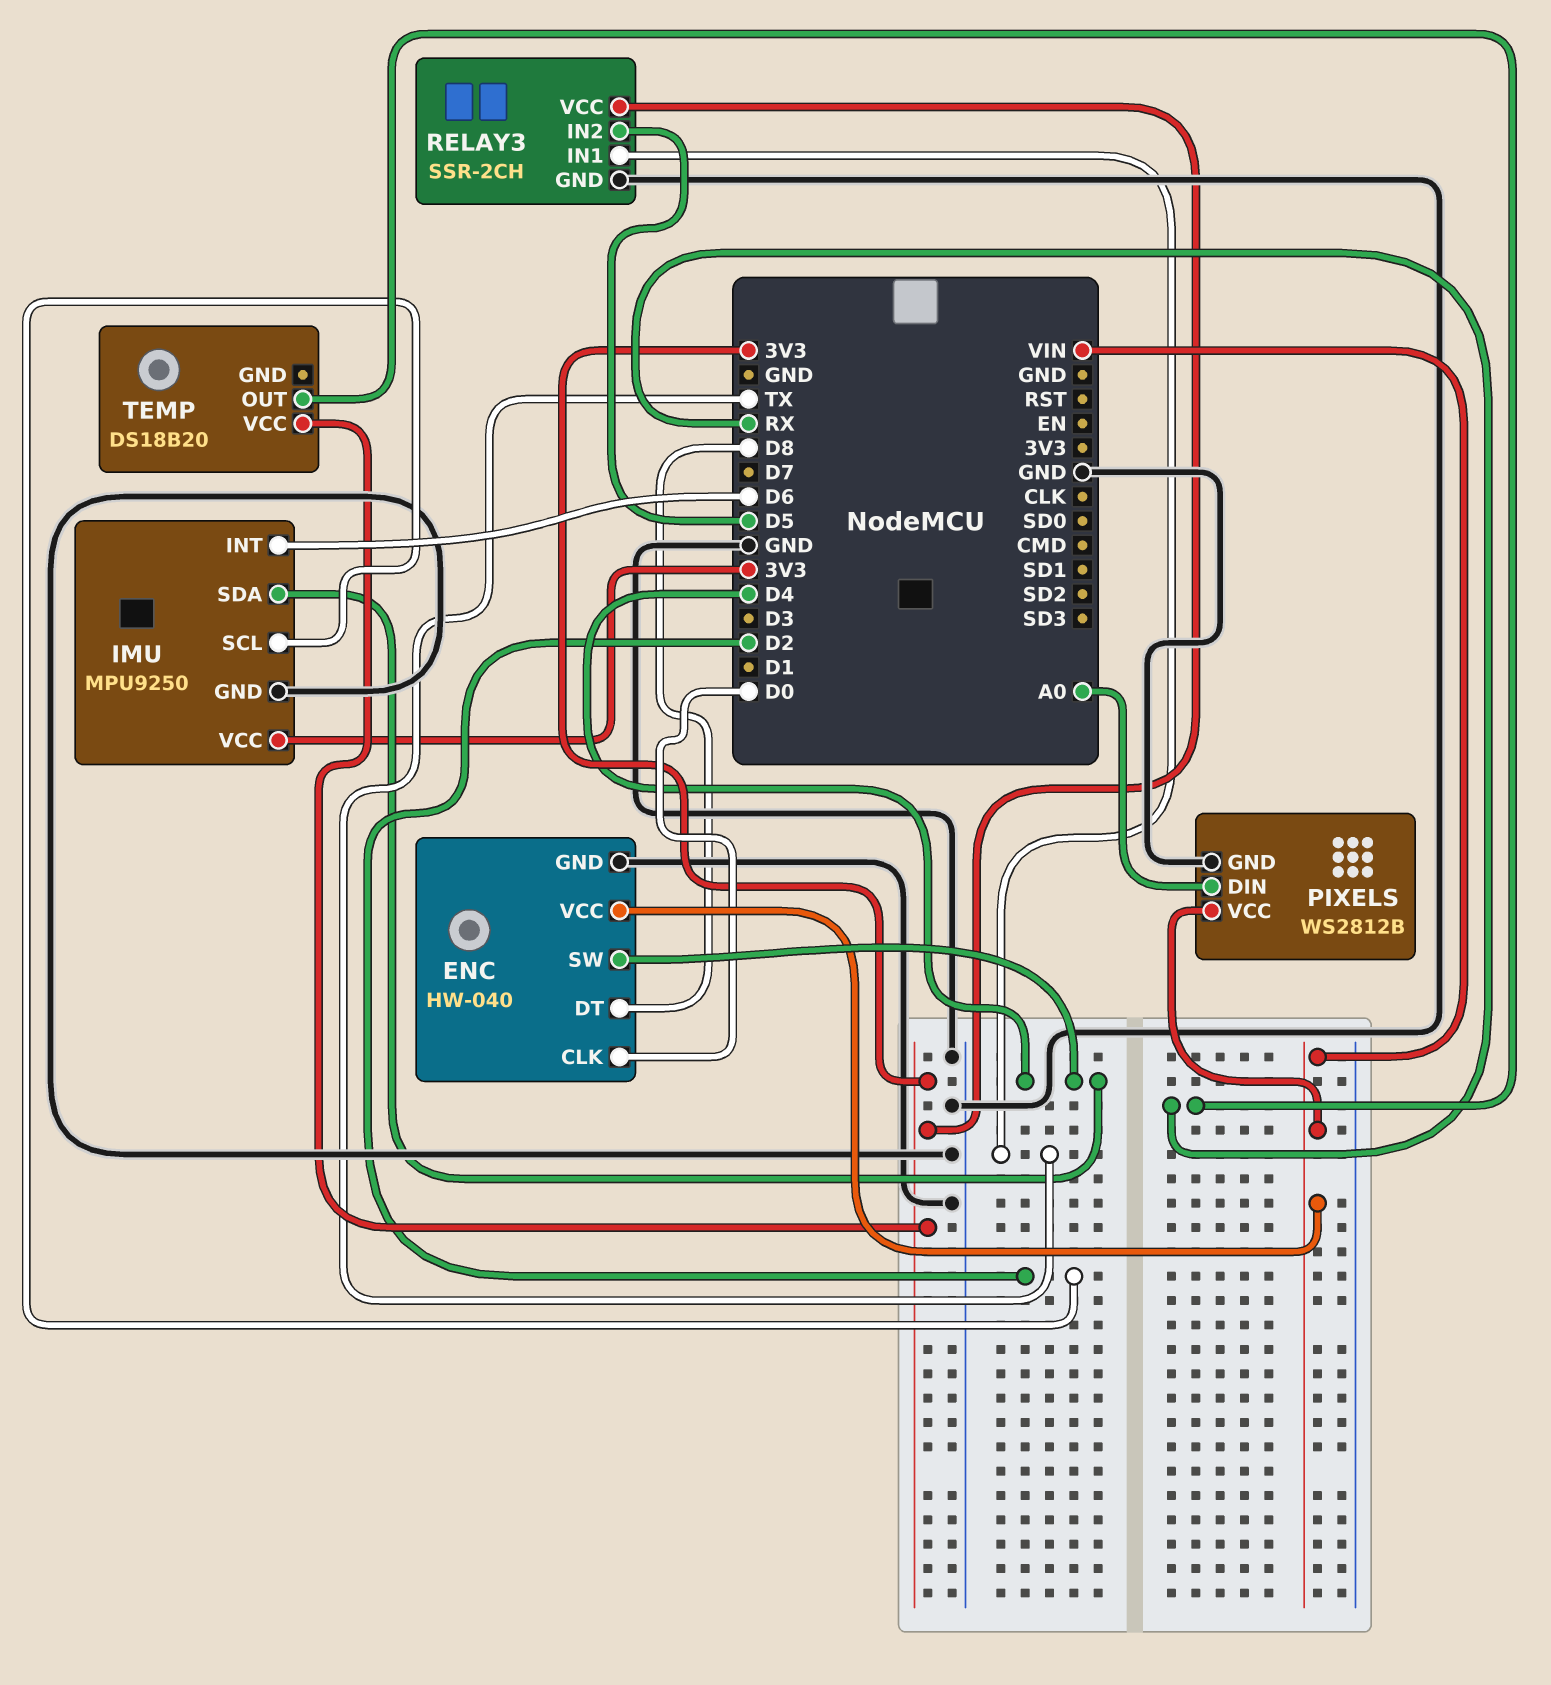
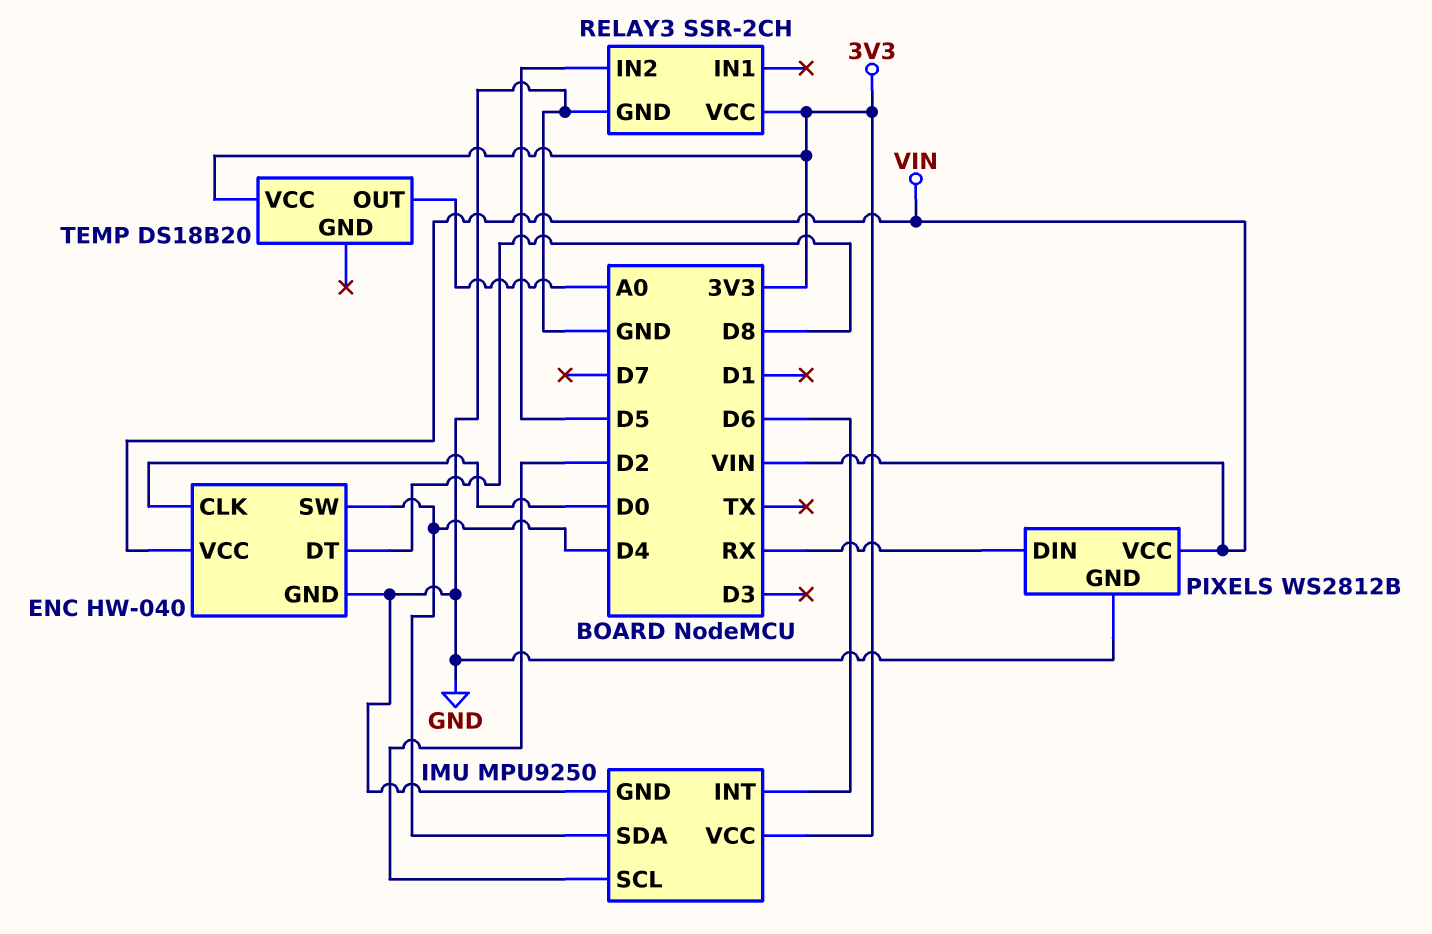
PIXELS pin DIN: A0 -> RX
RELAY3 pin IN1: TX -> none
TEMP pin OUT: RX -> A0

